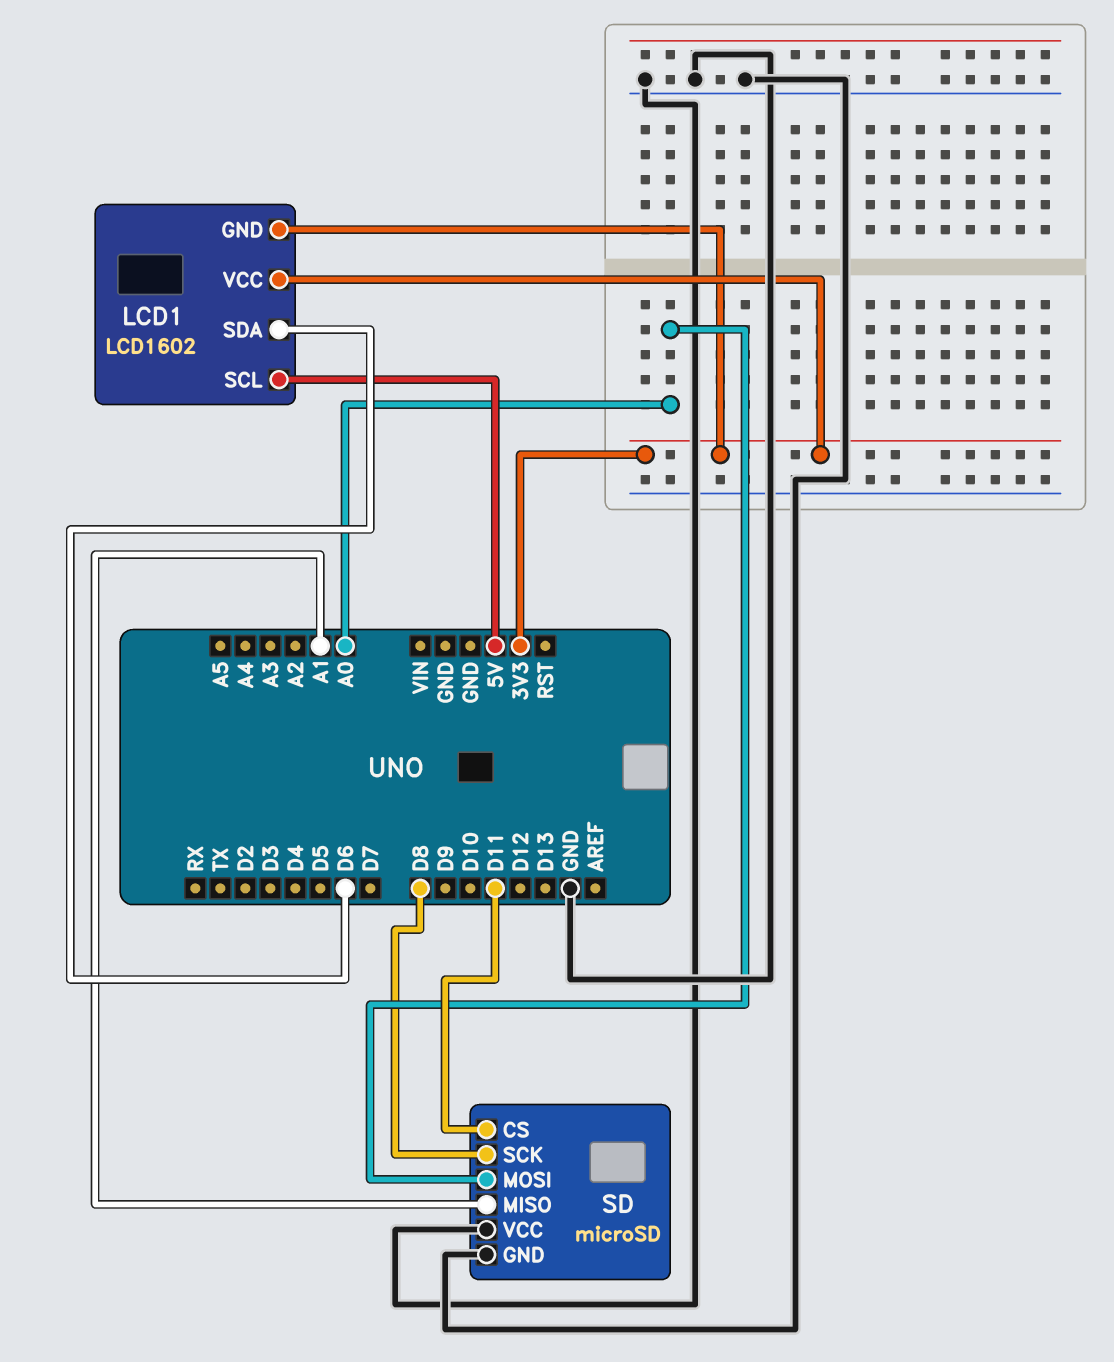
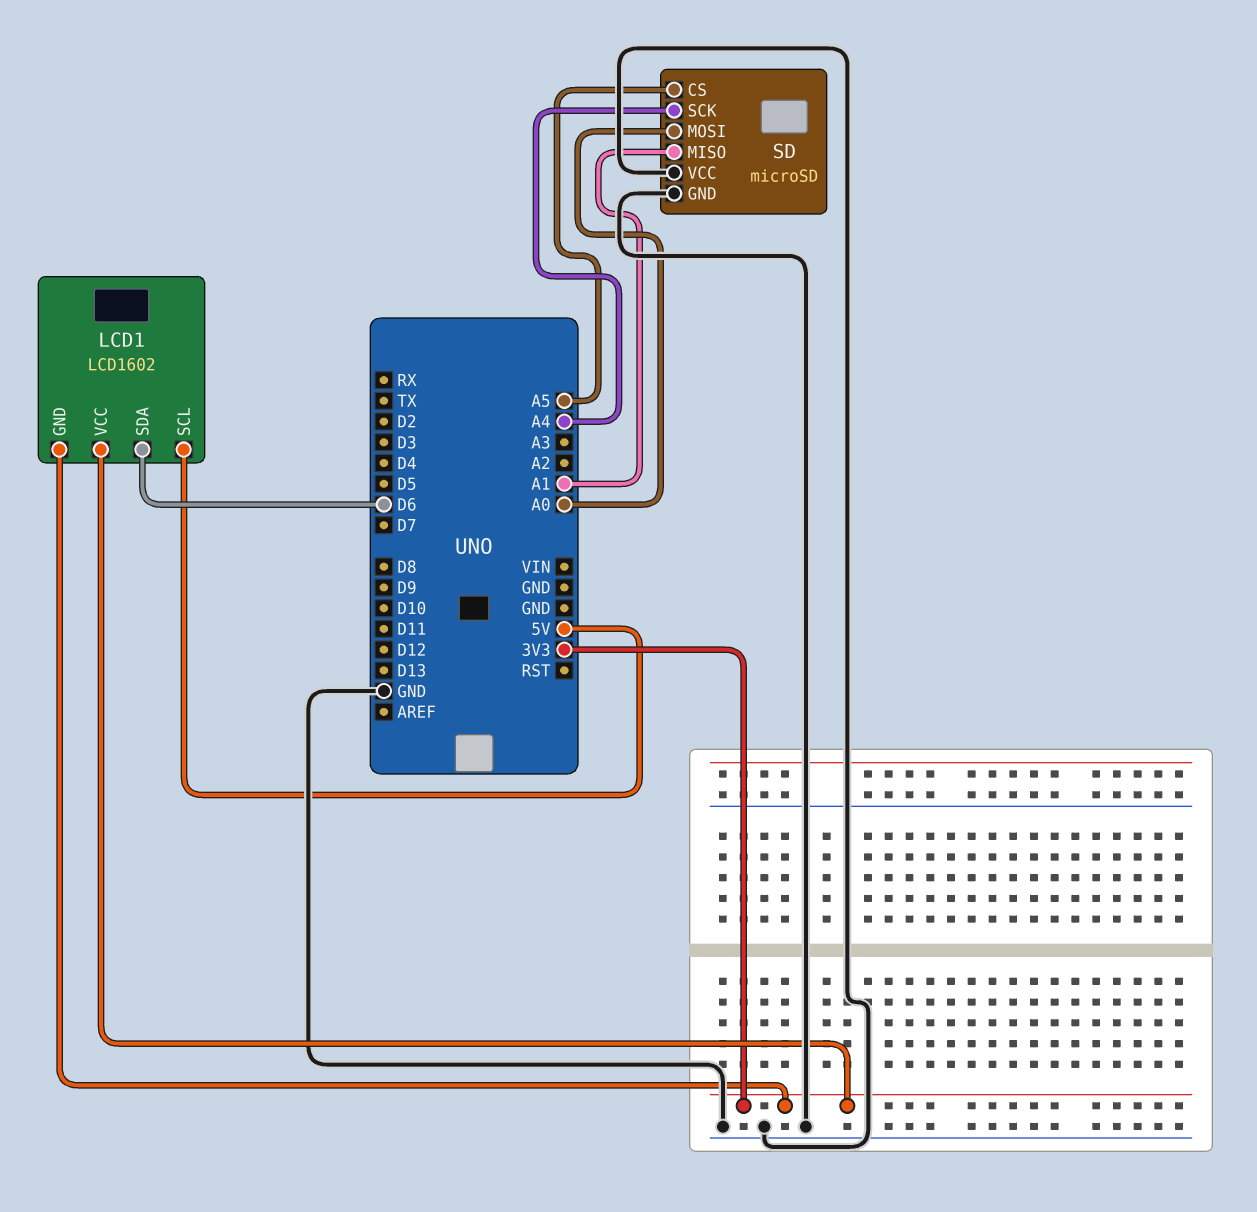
SD pin CS: D11 -> A5
SD pin SCK: D8 -> A4

